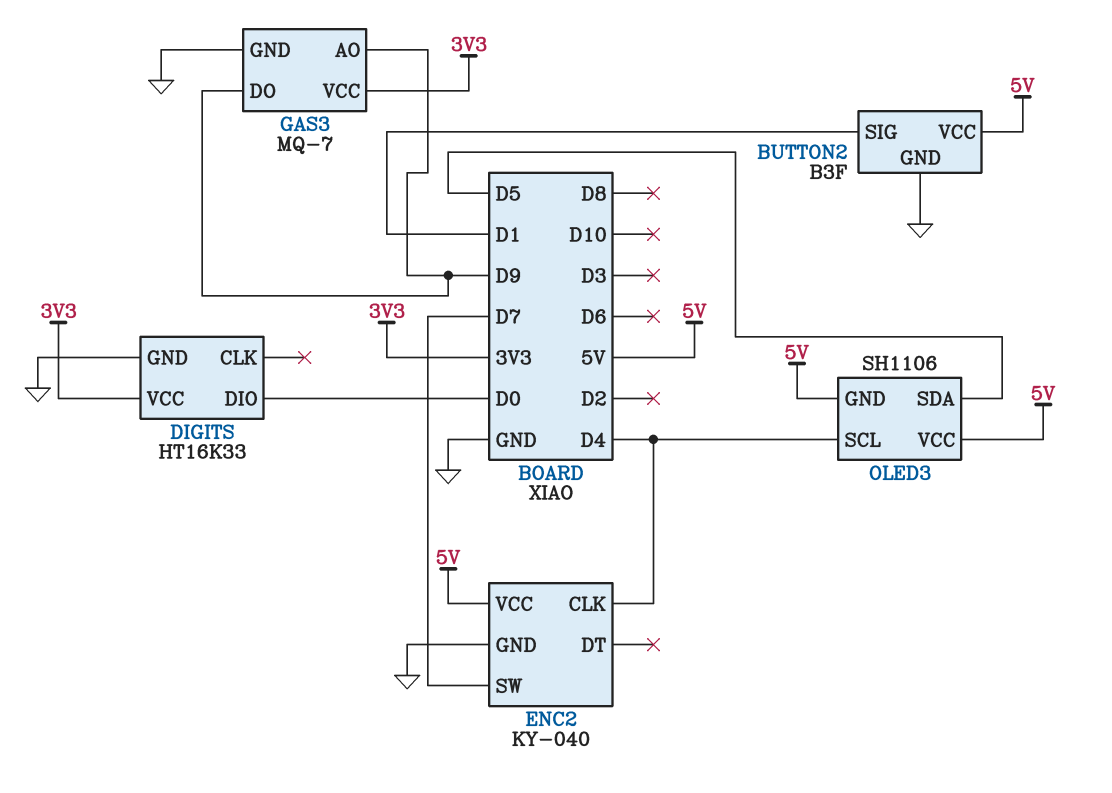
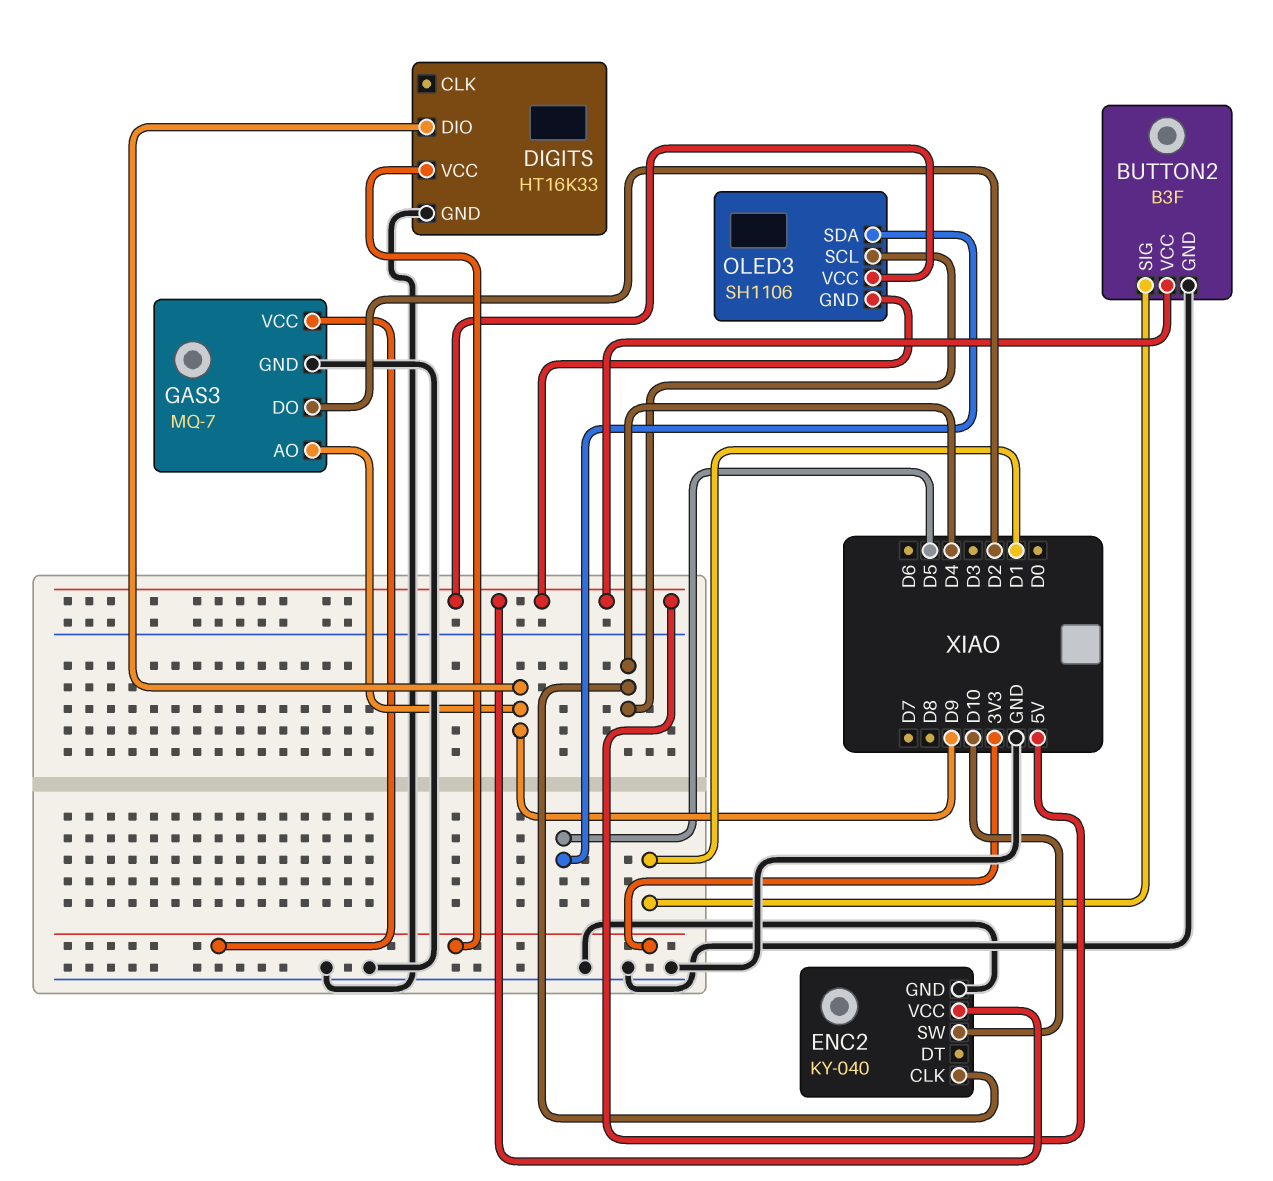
DIGITS pin DIO: D0 -> D9
ENC2 pin SW: D7 -> D10
GAS3 pin DO: D9 -> D2

